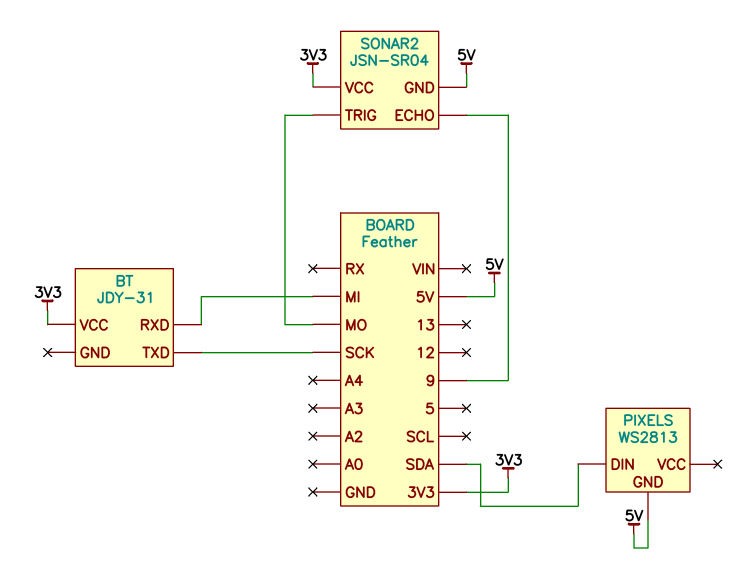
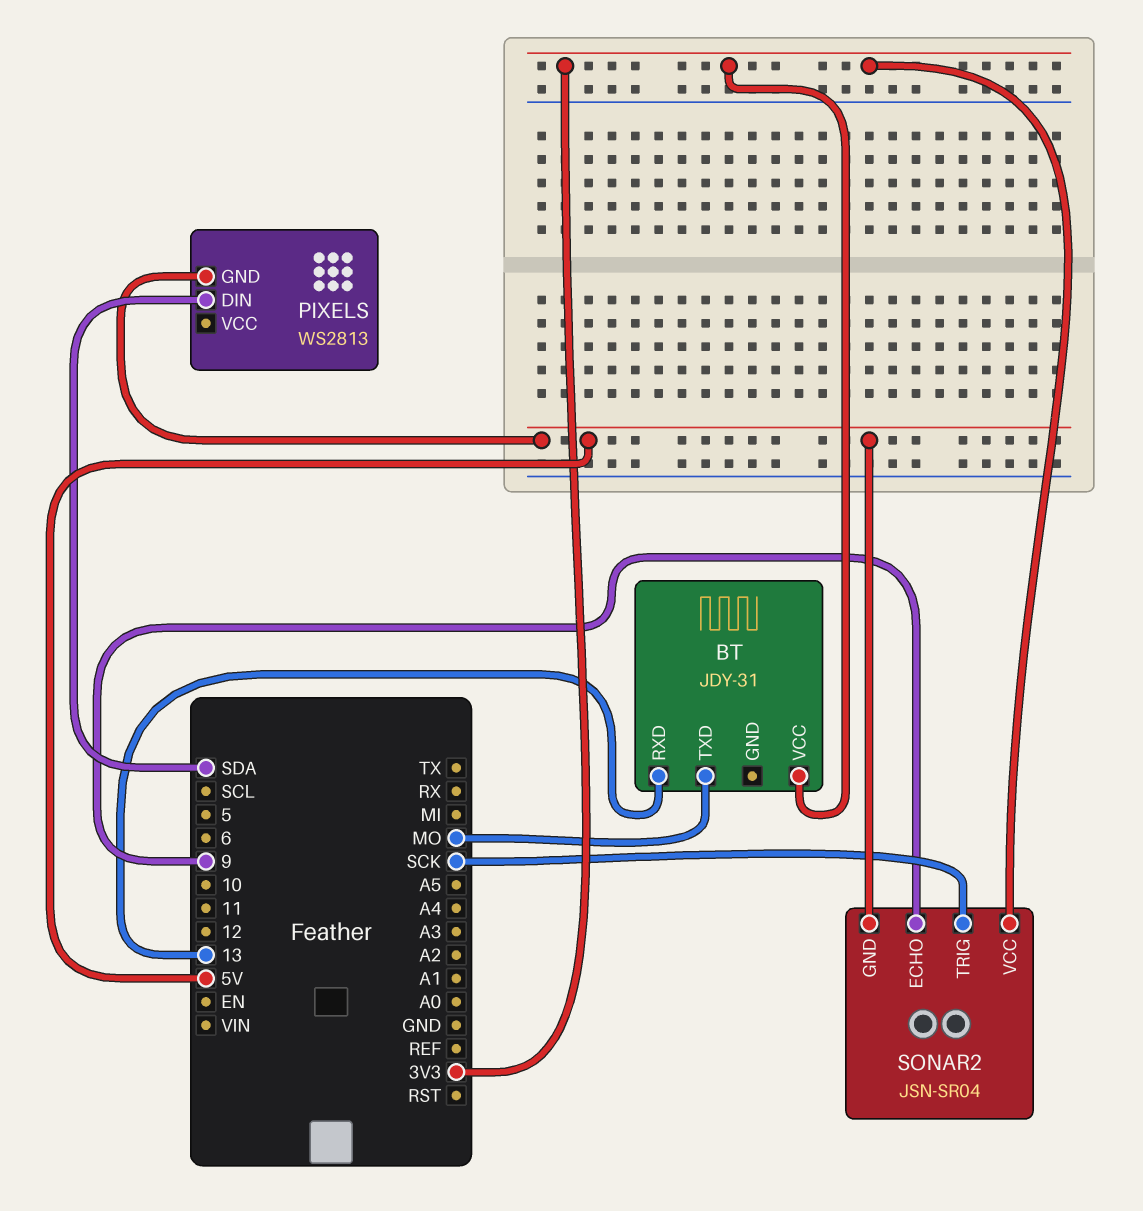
BT pin RXD: MI -> 13
BT pin TXD: SCK -> MO
SONAR2 pin TRIG: MO -> SCK

